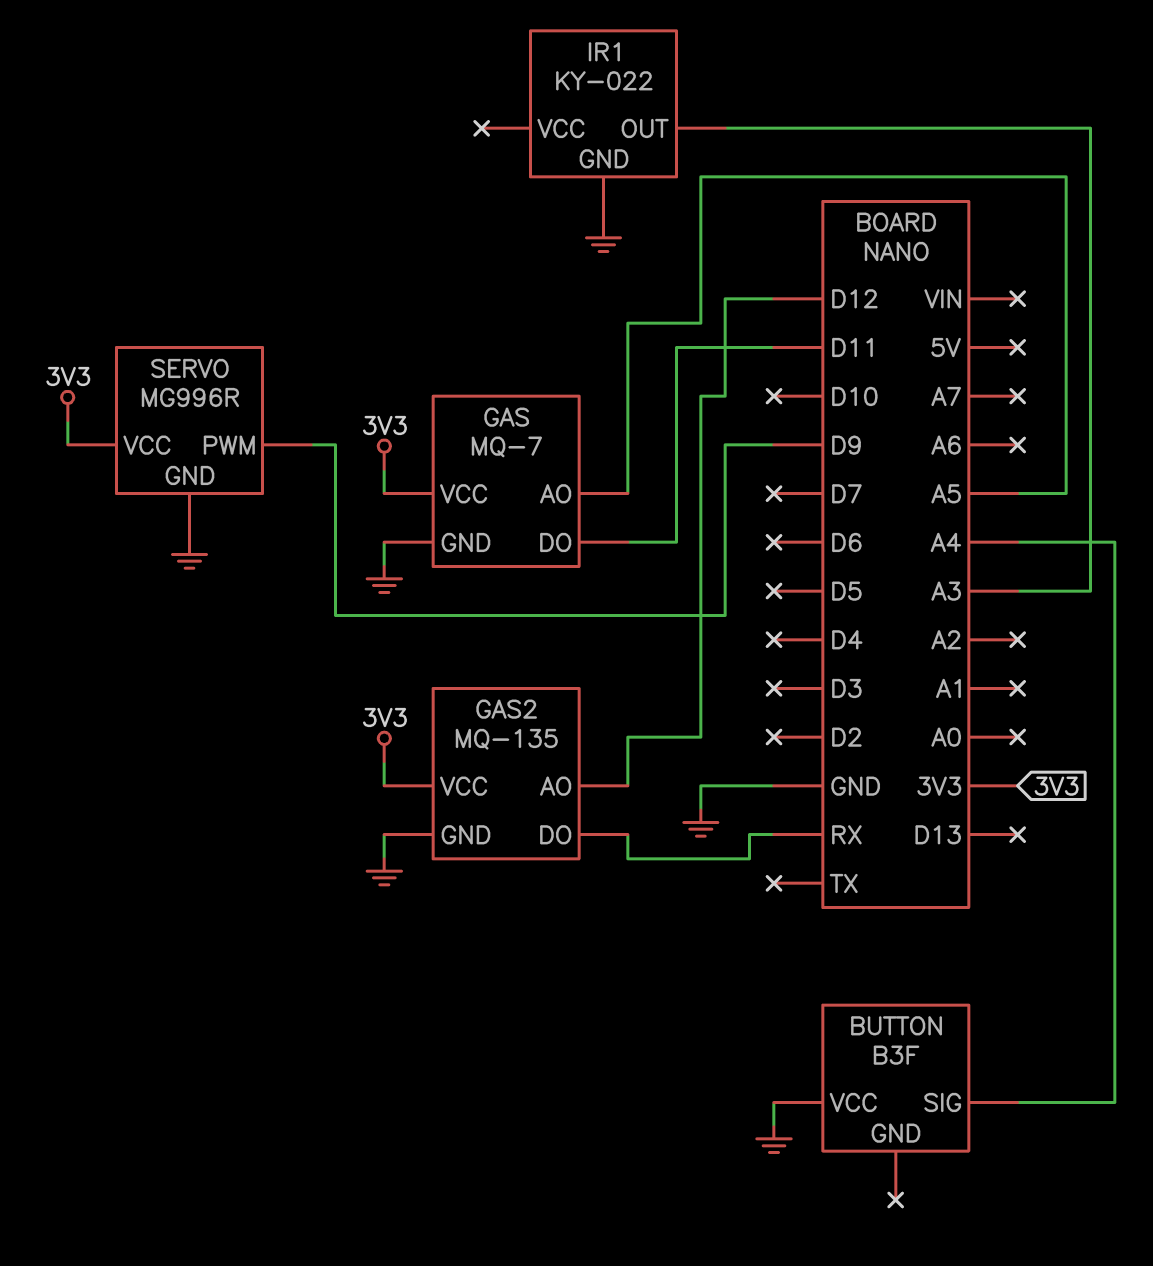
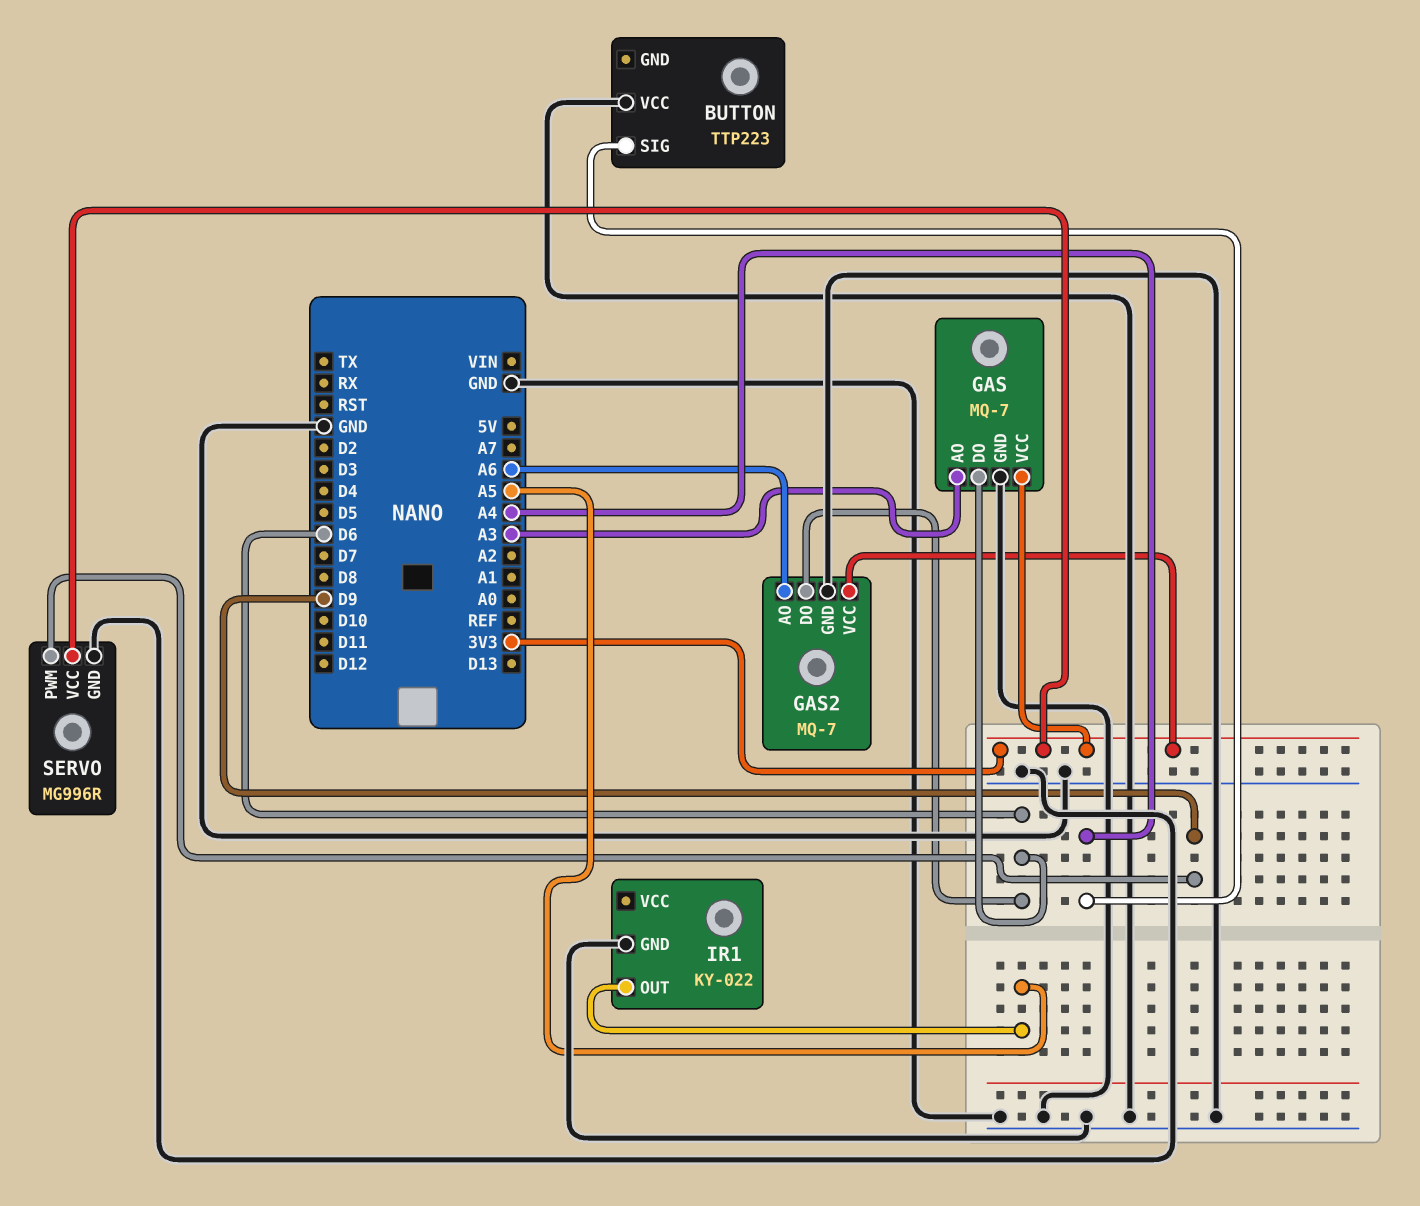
BUTTON: B3F -> TTP223
GAS pin AO: A5 -> A3
GAS pin DO: D11 -> D6
GAS2: MQ-135 -> MQ-7
GAS2 pin AO: D12 -> A6
GAS2 pin DO: RX -> D6
IR1 pin OUT: A3 -> A5

